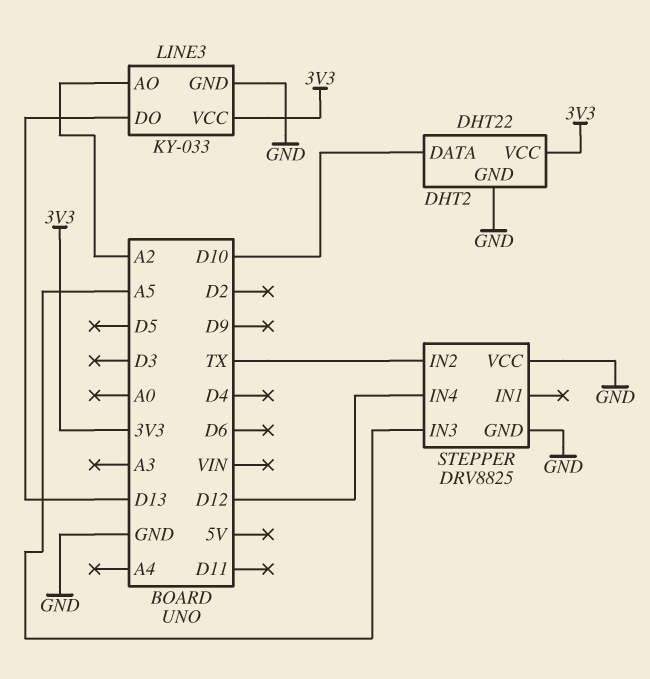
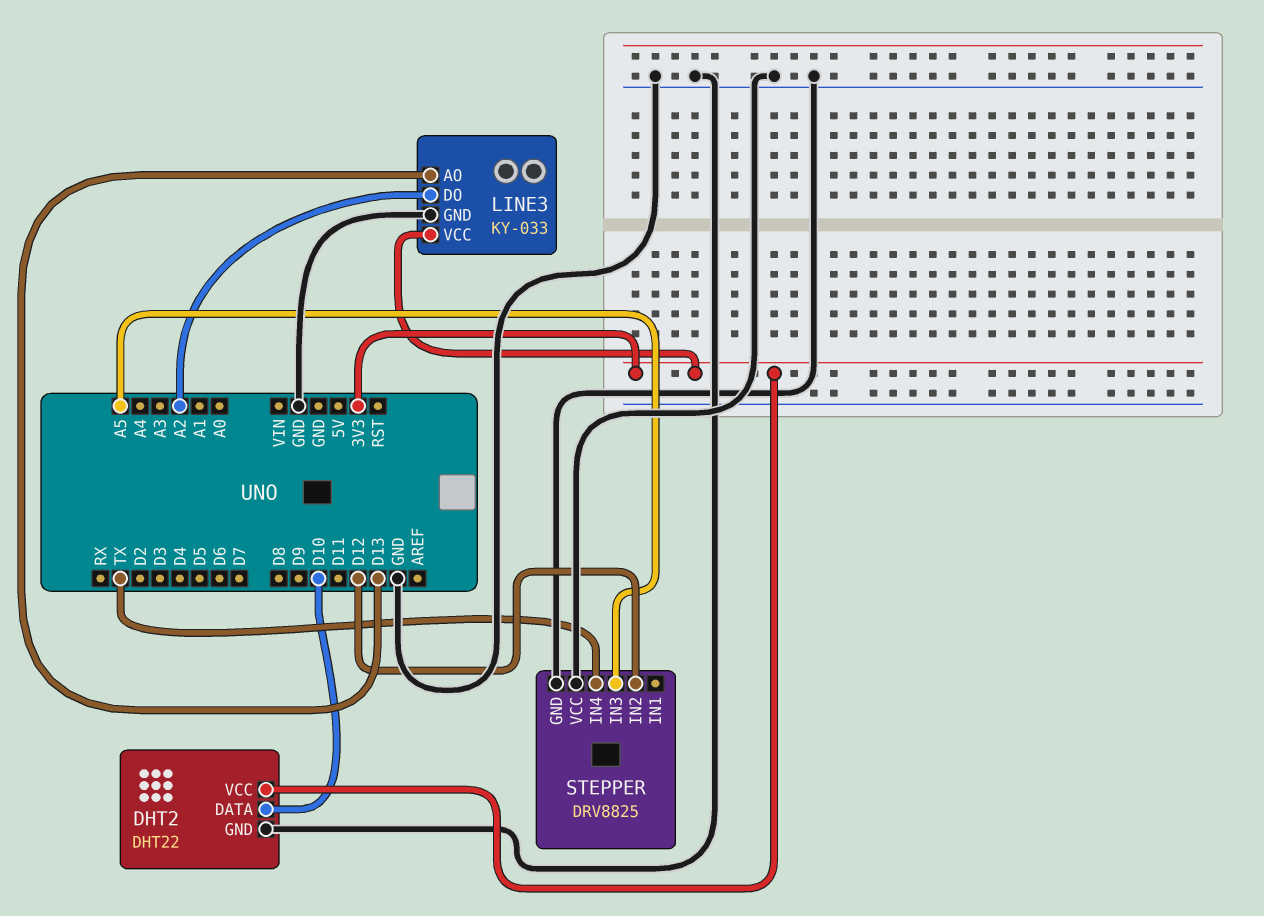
LINE3 pin AO: A2 -> D13
LINE3 pin DO: D13 -> A2
STEPPER pin IN2: TX -> D12
STEPPER pin IN4: D12 -> TX

